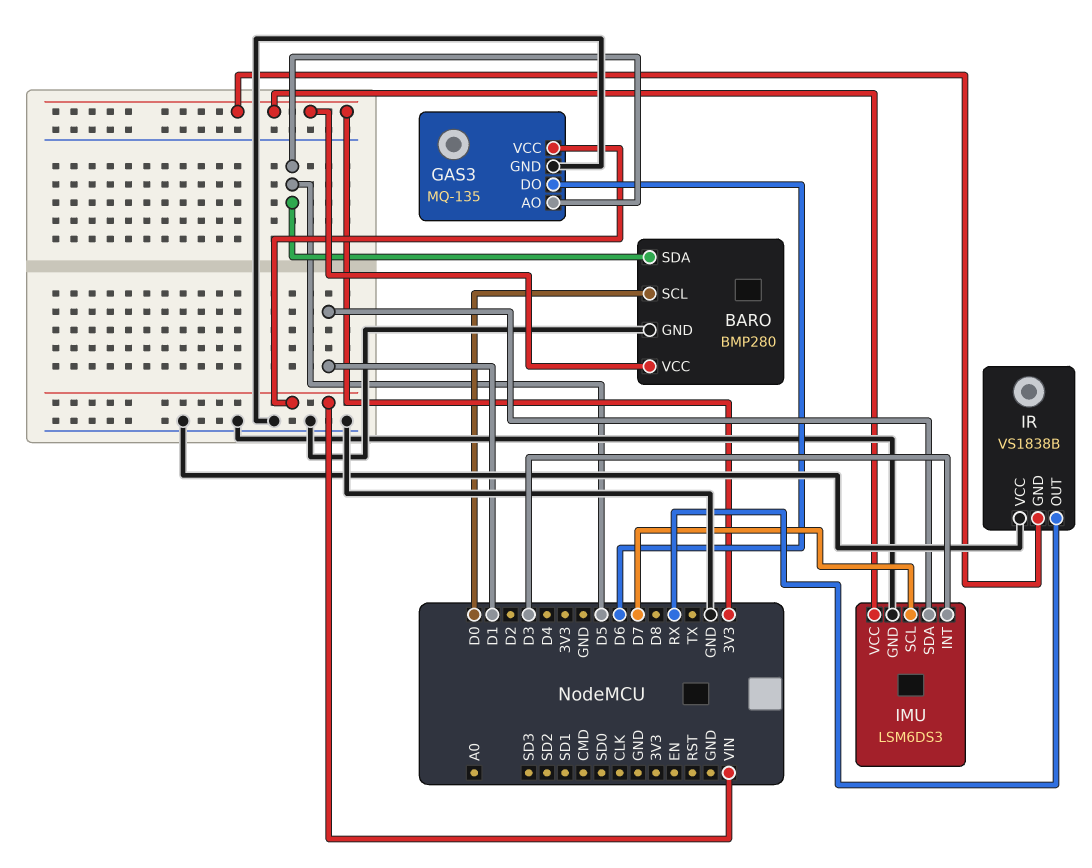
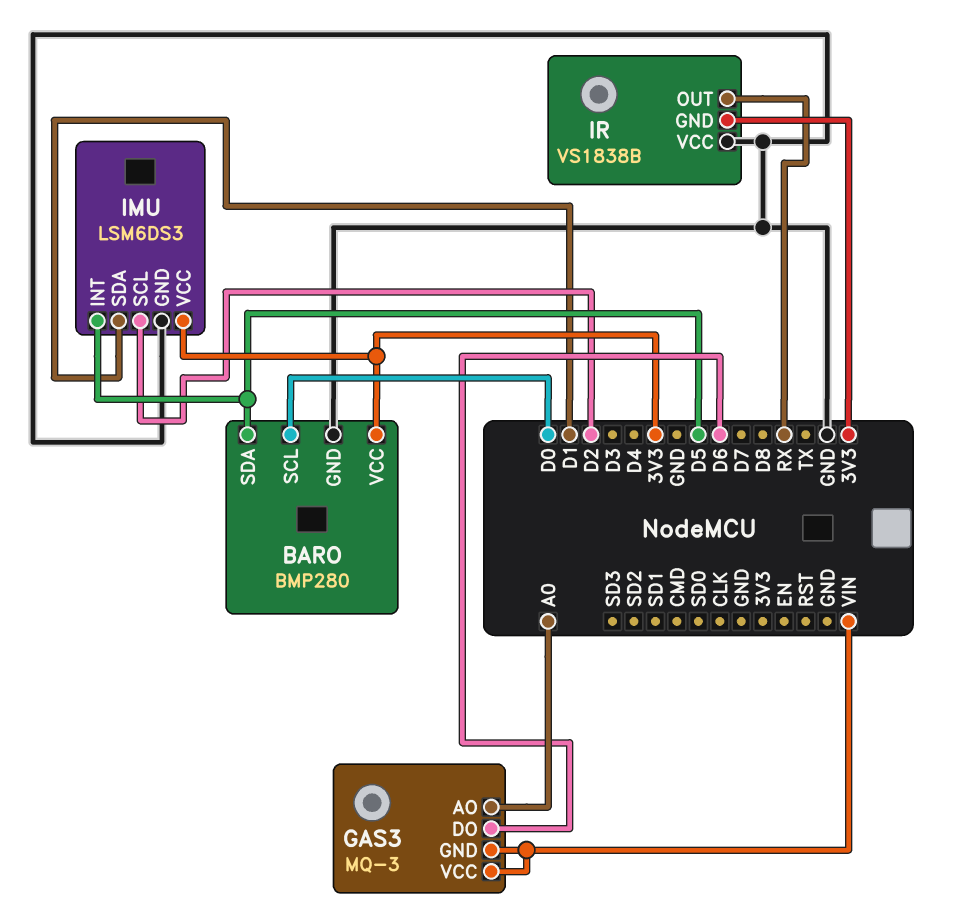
GAS3: MQ-135 -> MQ-3
GAS3 pin AO: D5 -> A0
GAS3 pin GND: GND -> VIN
IMU pin INT: D3 -> D5
IMU pin SCL: D7 -> D2

